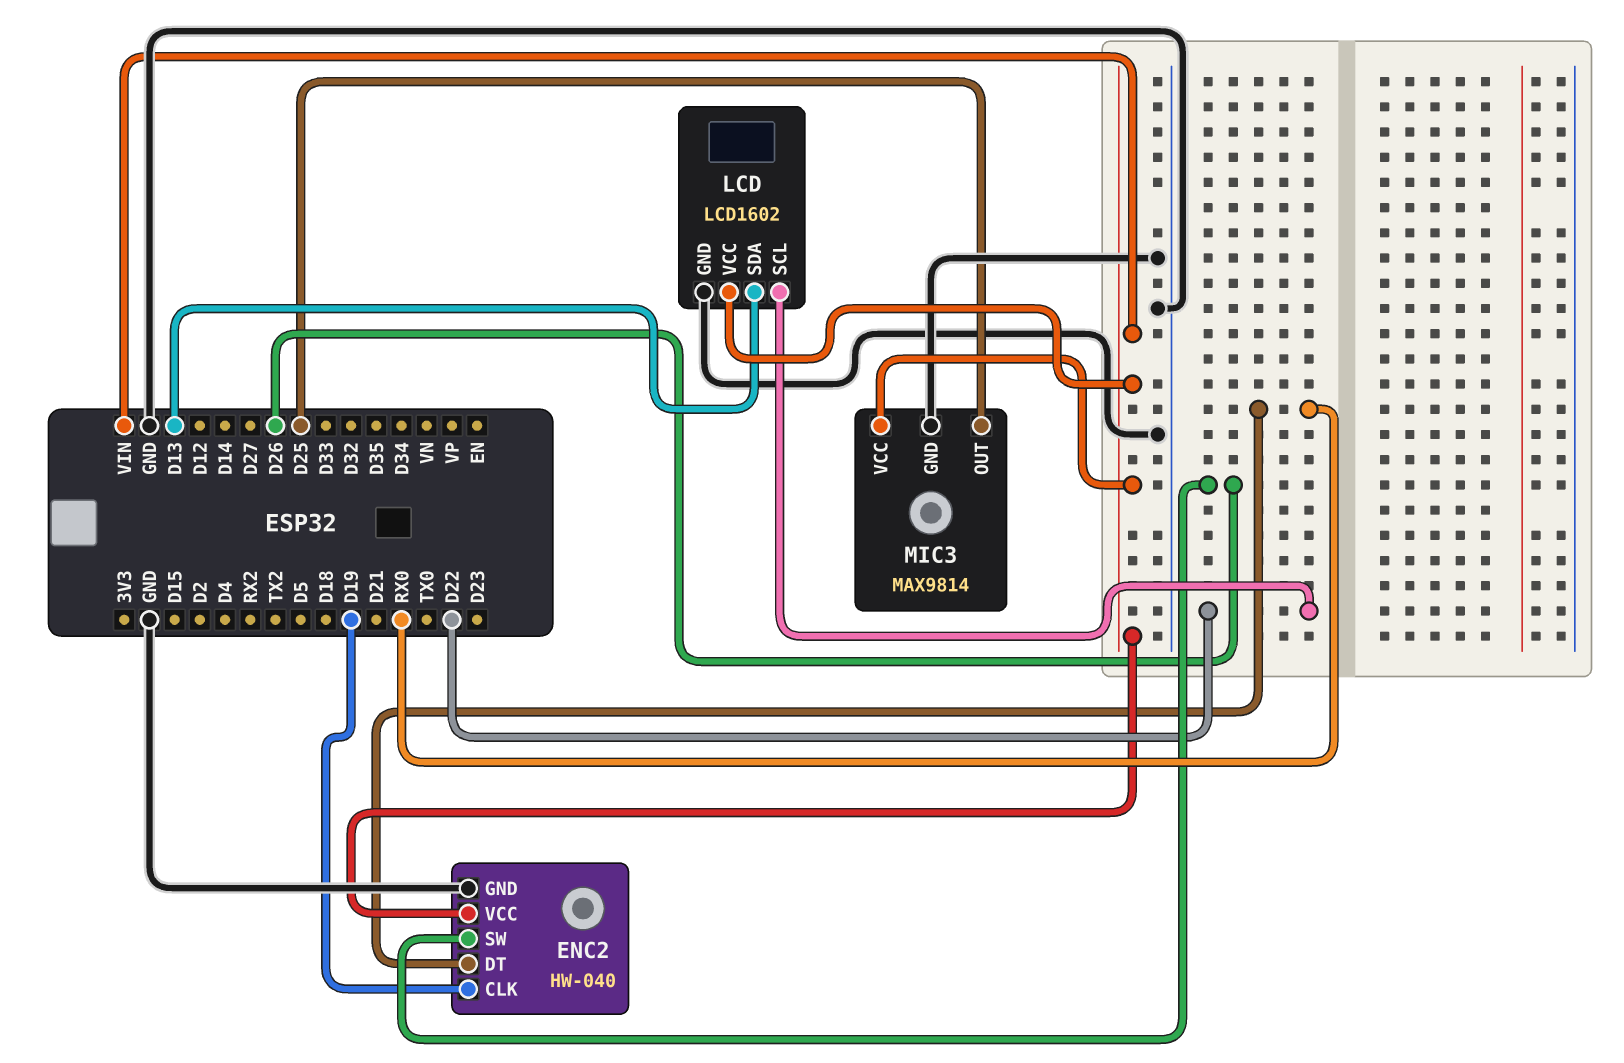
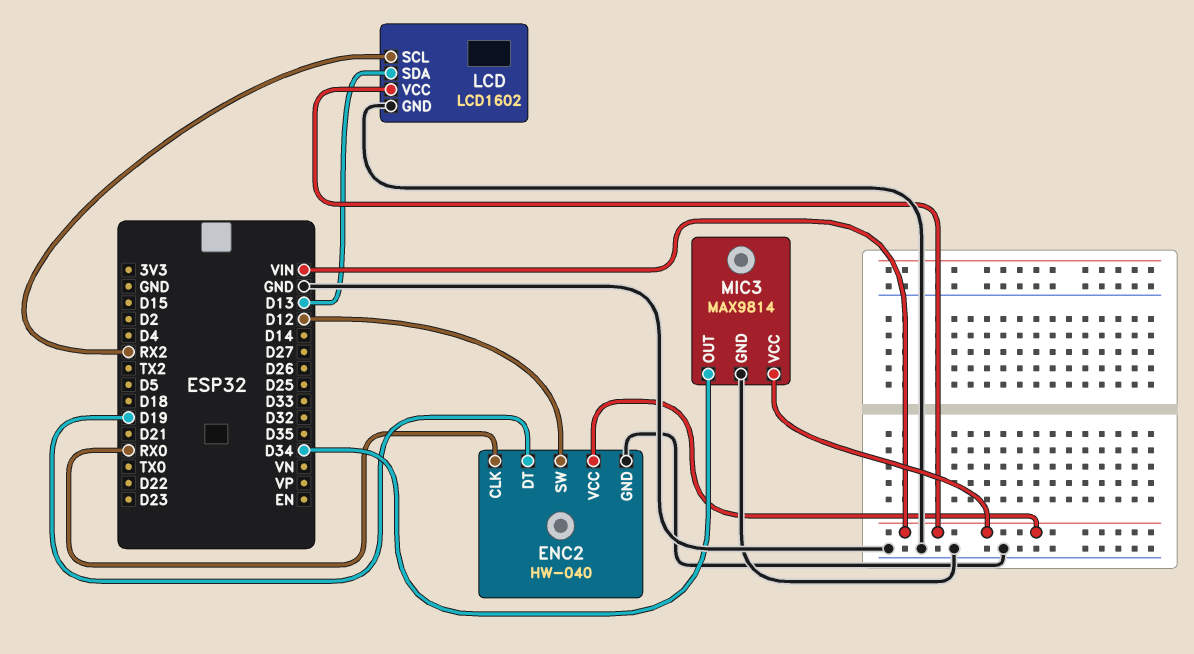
ENC2 pin CLK: D19 -> RX0
ENC2 pin DT: RX0 -> D19
ENC2 pin SW: D26 -> D12
LCD pin SCL: D22 -> RX2
MIC3 pin OUT: D25 -> D34

